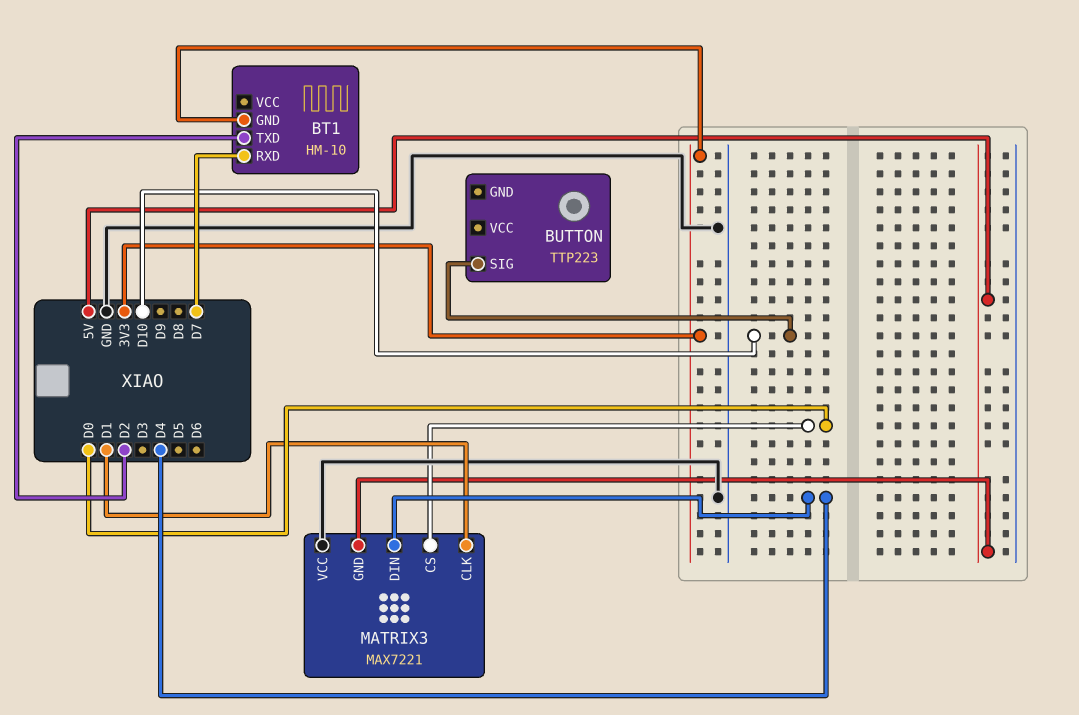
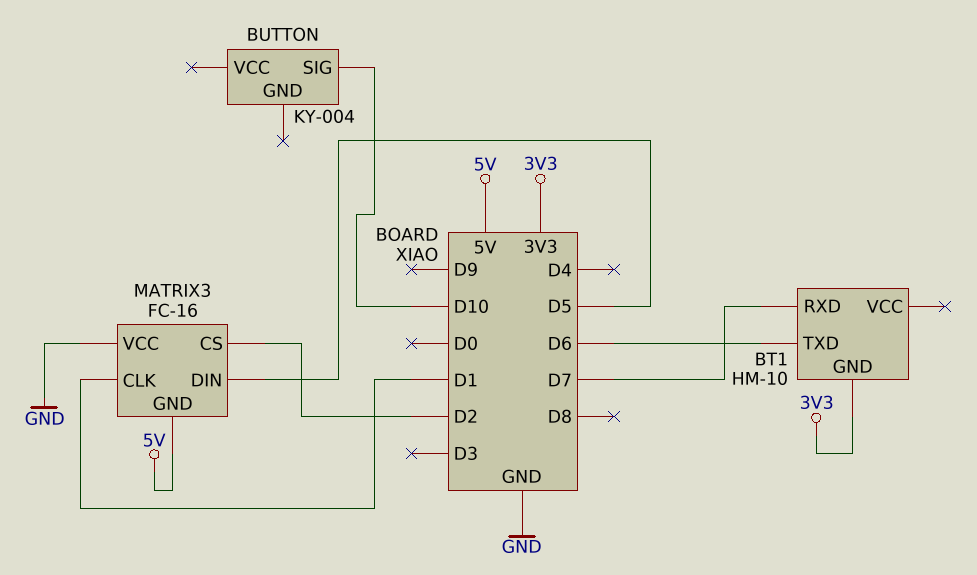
BT1 pin TXD: D2 -> D6
BUTTON: TTP223 -> KY-004
MATRIX3: MAX7221 -> FC-16
MATRIX3 pin CS: D0 -> D2
MATRIX3 pin DIN: D4 -> D5

